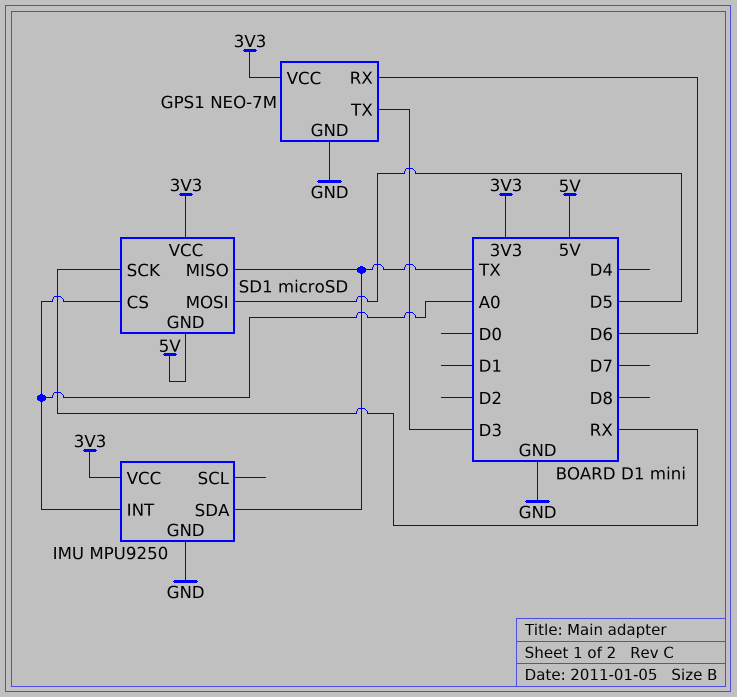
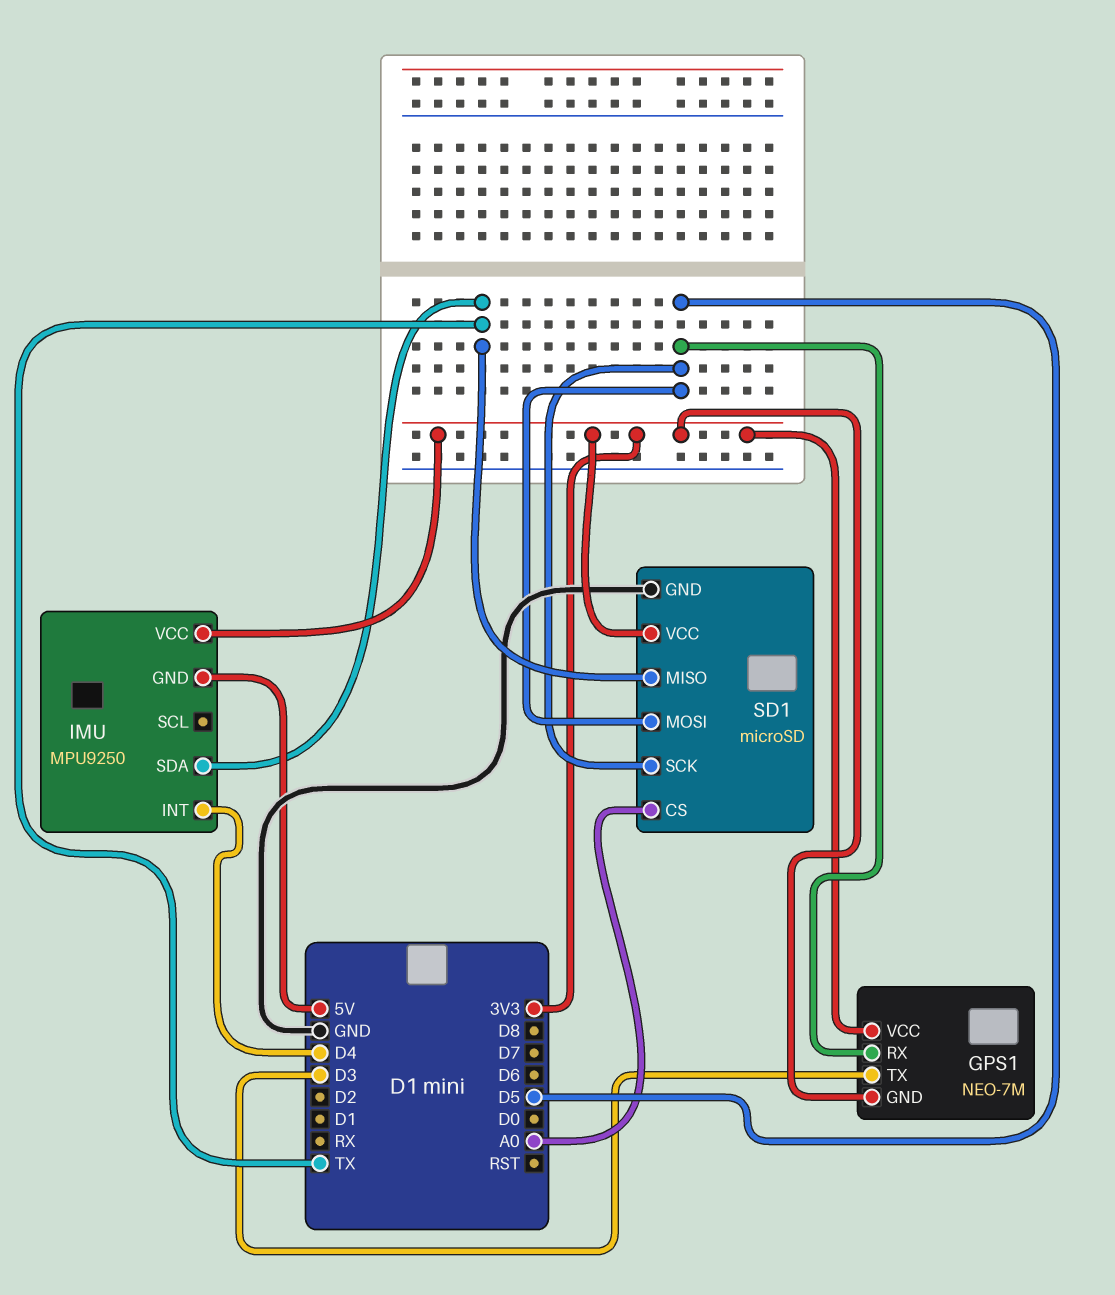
GPS1 pin GND: GND -> 3V3
GPS1 pin RX: D6 -> D5
IMU pin GND: GND -> 5V
IMU pin INT: A0 -> D4
SD1 pin GND: 5V -> GND
SD1 pin SCK: RX -> D5

